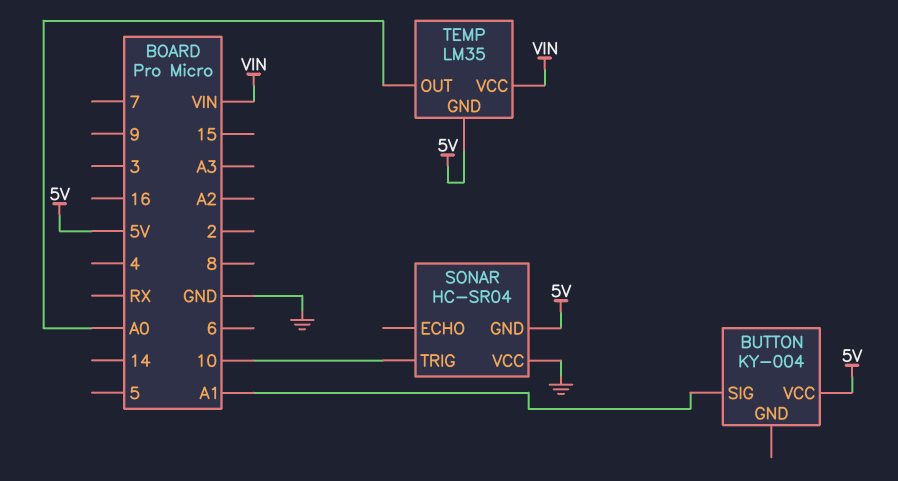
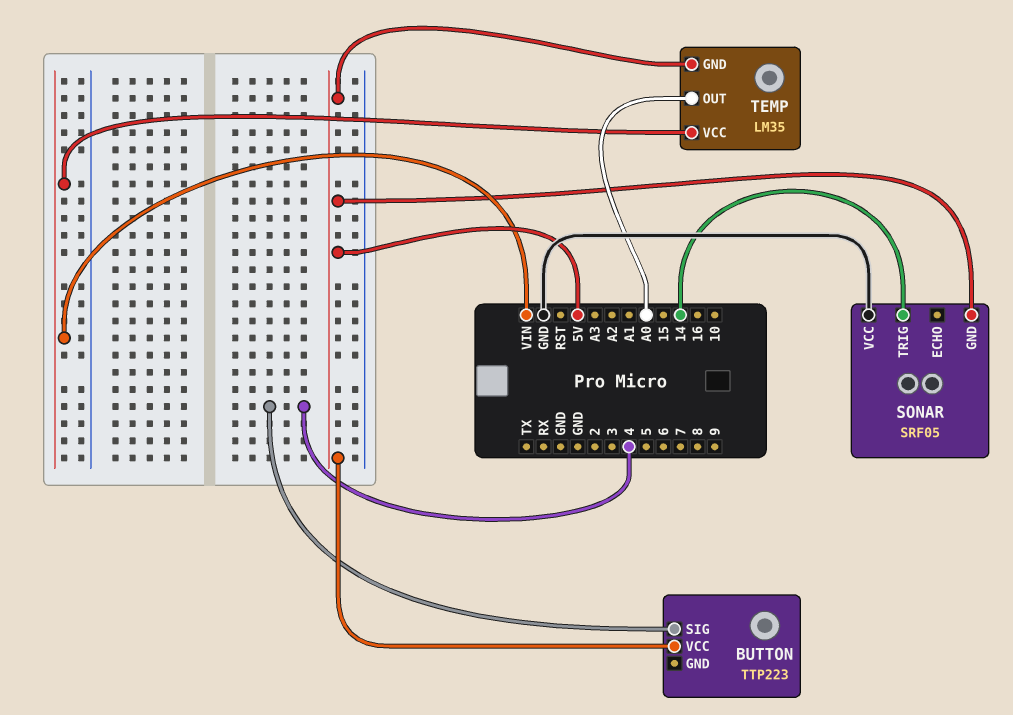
BUTTON: KY-004 -> TTP223
BUTTON pin SIG: A1 -> 4
SONAR: HC-SR04 -> SRF05
SONAR pin TRIG: 10 -> 14

